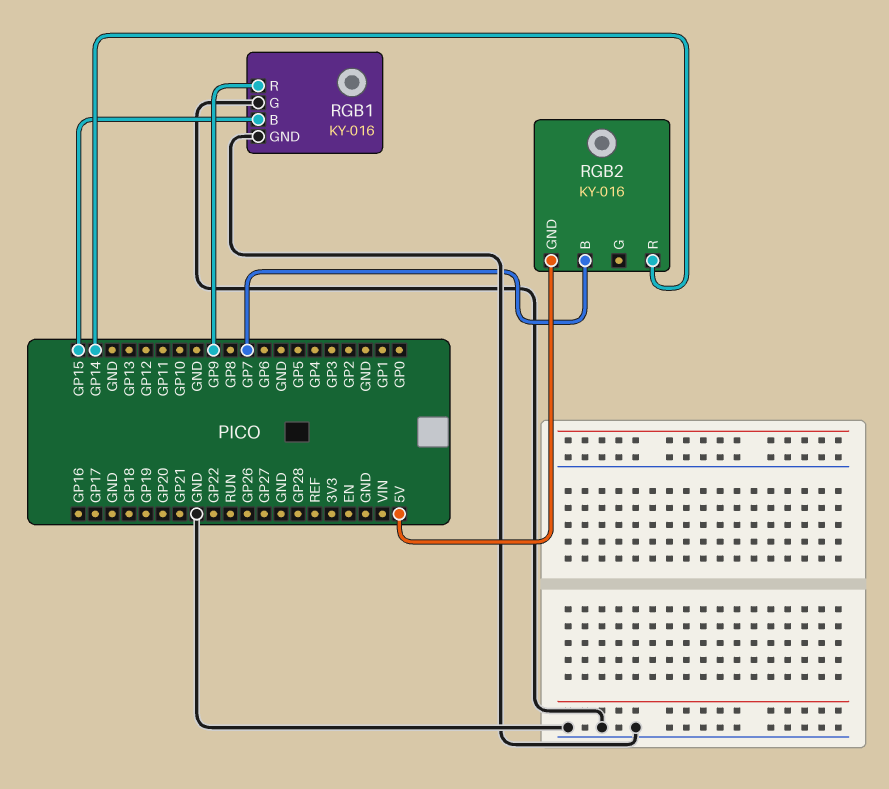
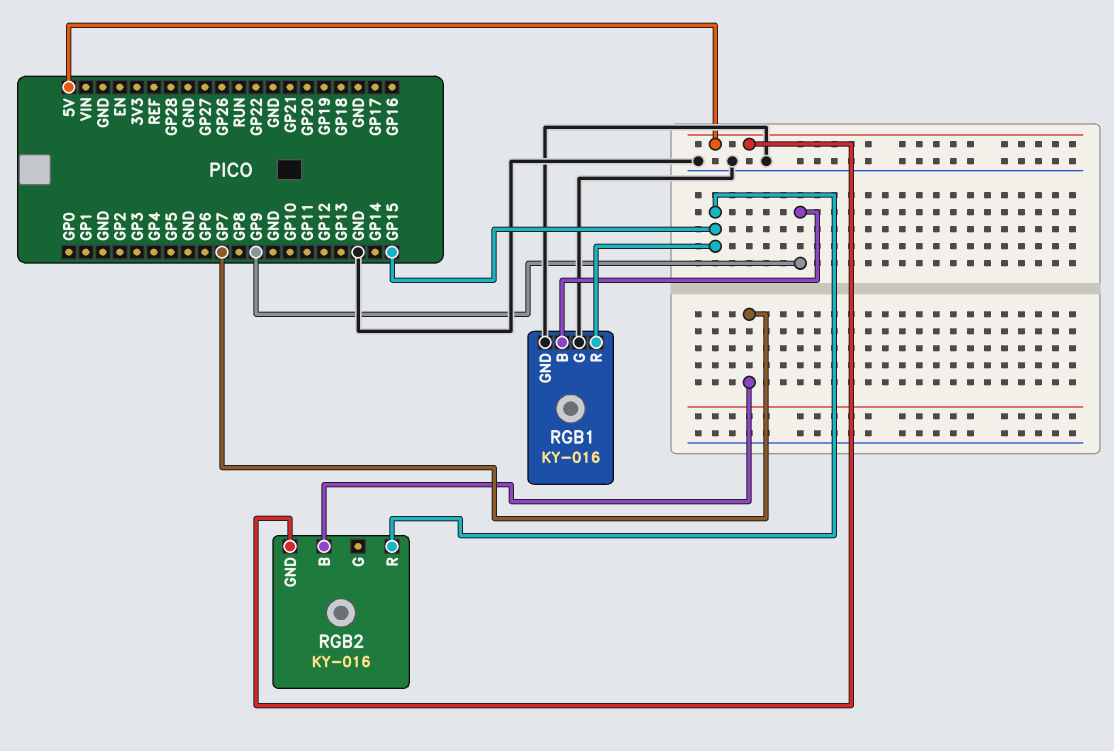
RGB1 pin B: GP15 -> GP9
RGB1 pin R: GP9 -> GP15
RGB2 pin R: GP14 -> GP15

